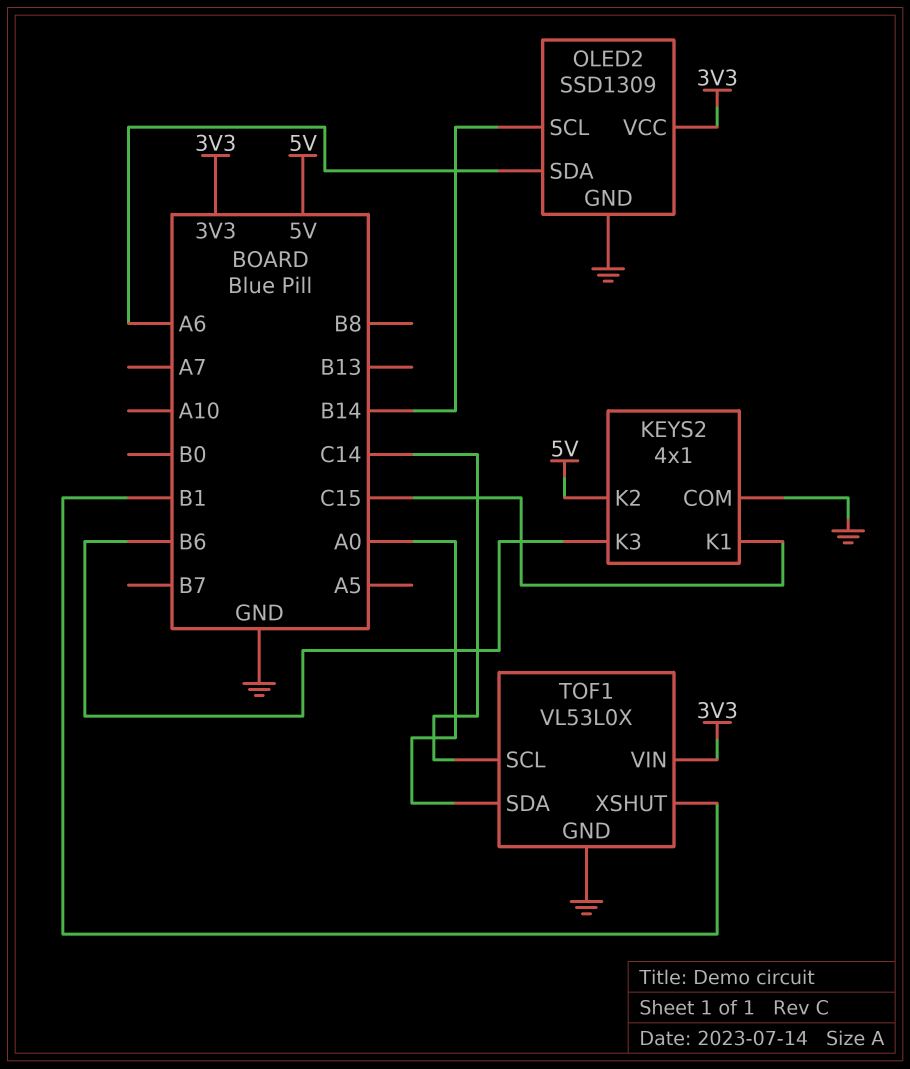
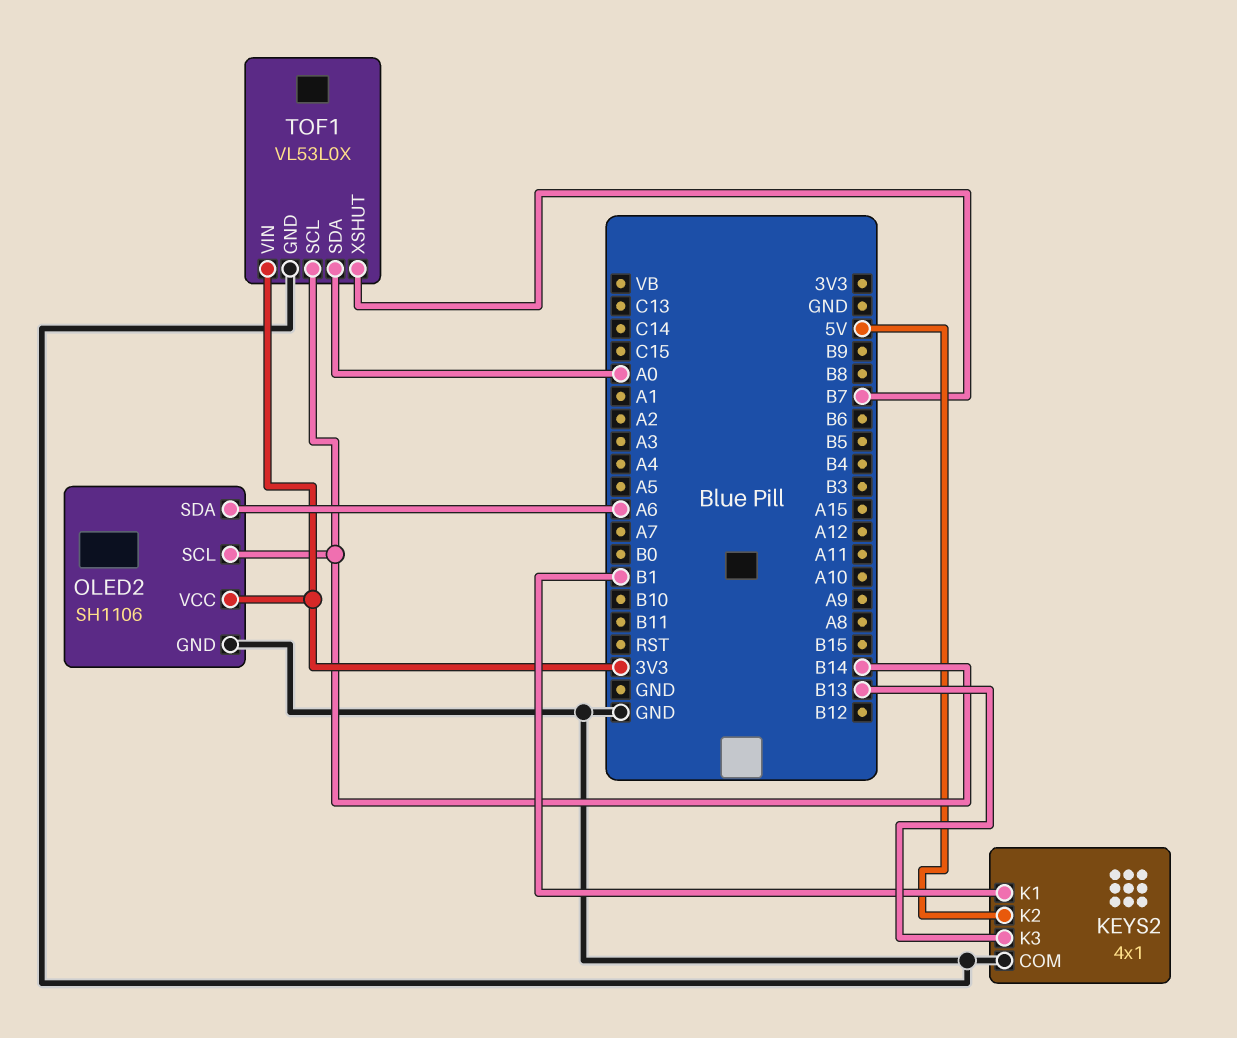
KEYS2 pin K1: C15 -> B1
KEYS2 pin K3: B6 -> B13
OLED2: SSD1309 -> SH1106
TOF1 pin SCL: C14 -> B14
TOF1 pin XSHUT: B1 -> B7

